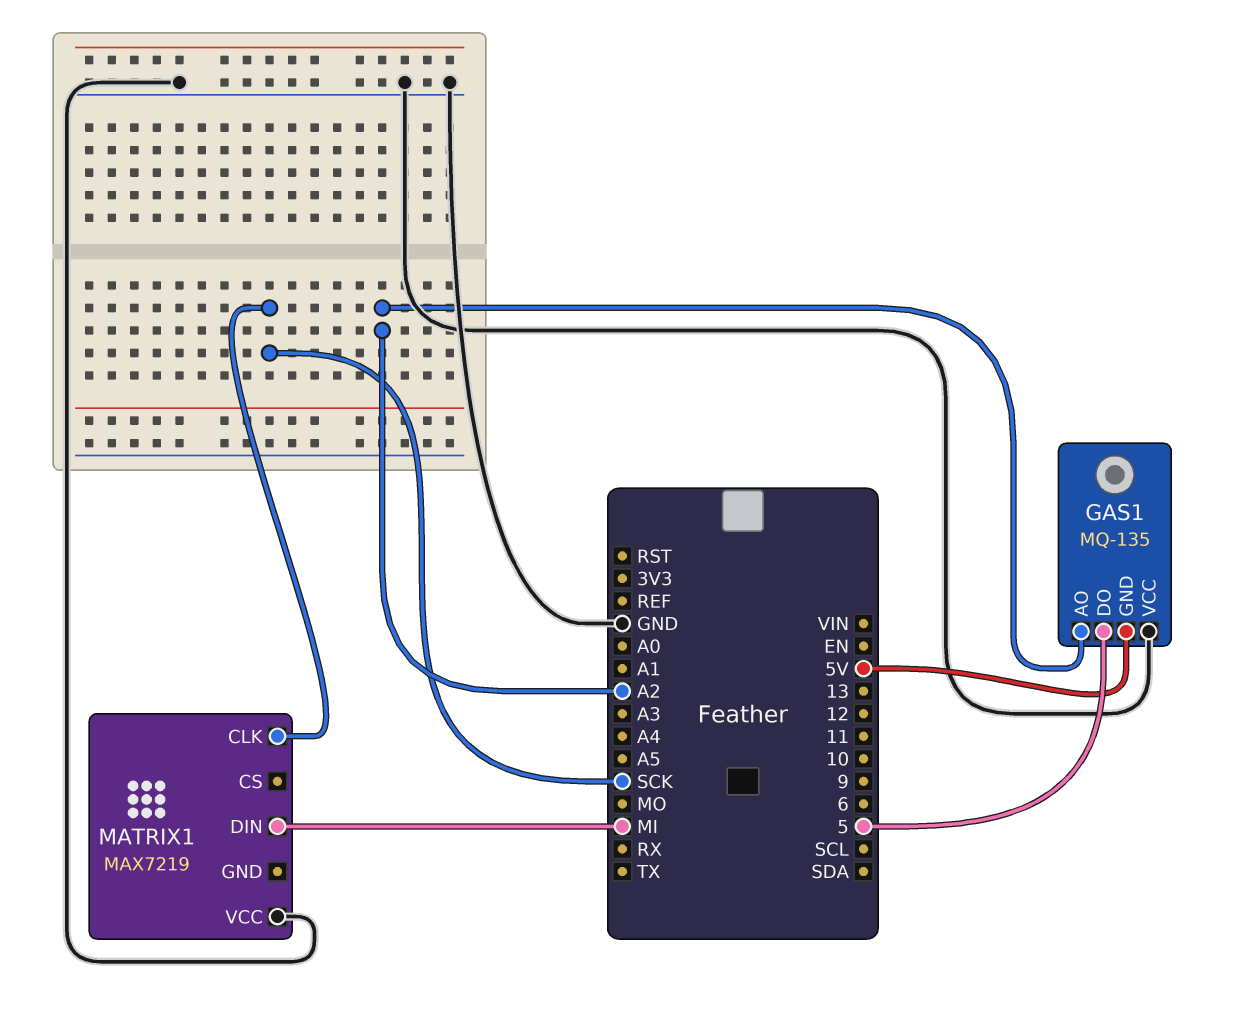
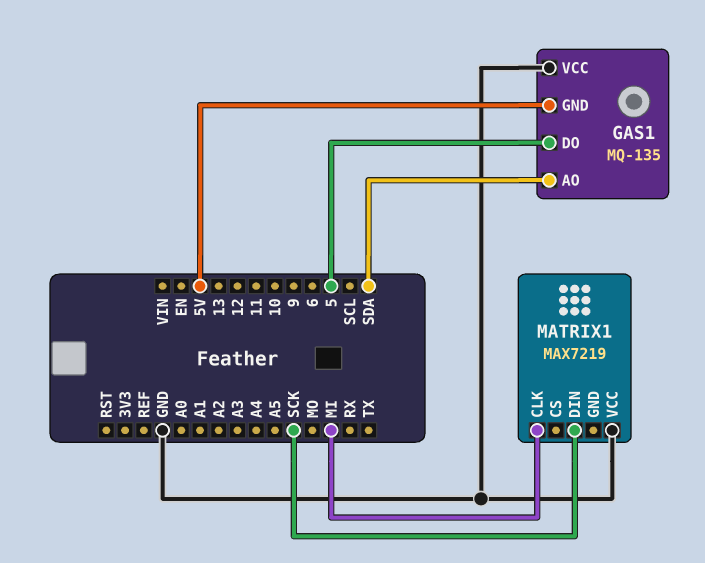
GAS1 pin AO: A2 -> SDA
MATRIX1 pin CLK: SCK -> MI
MATRIX1 pin DIN: MI -> SCK

